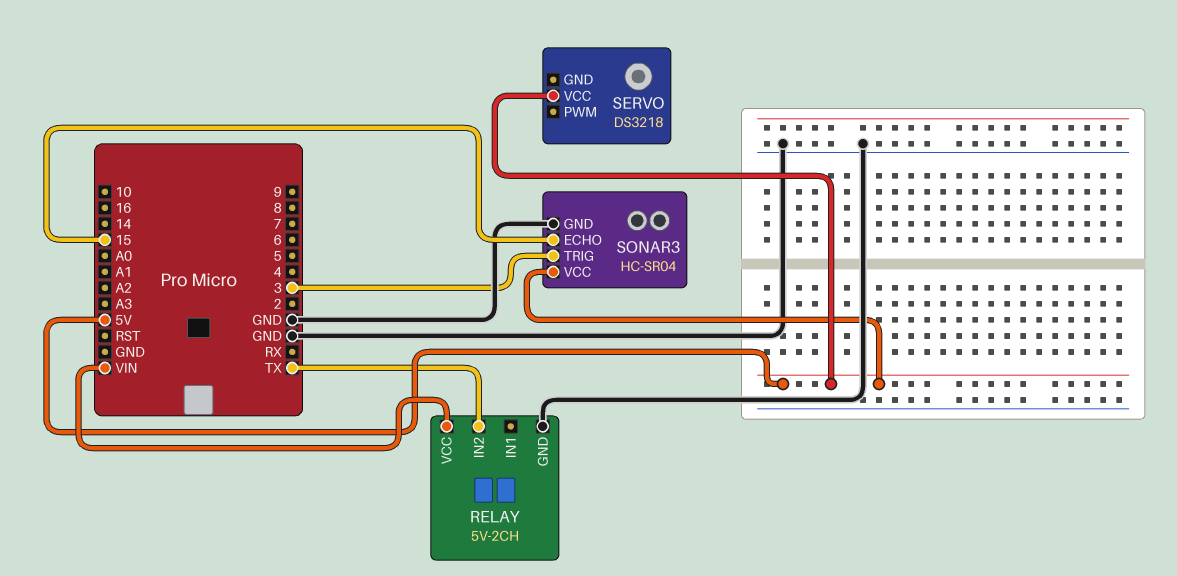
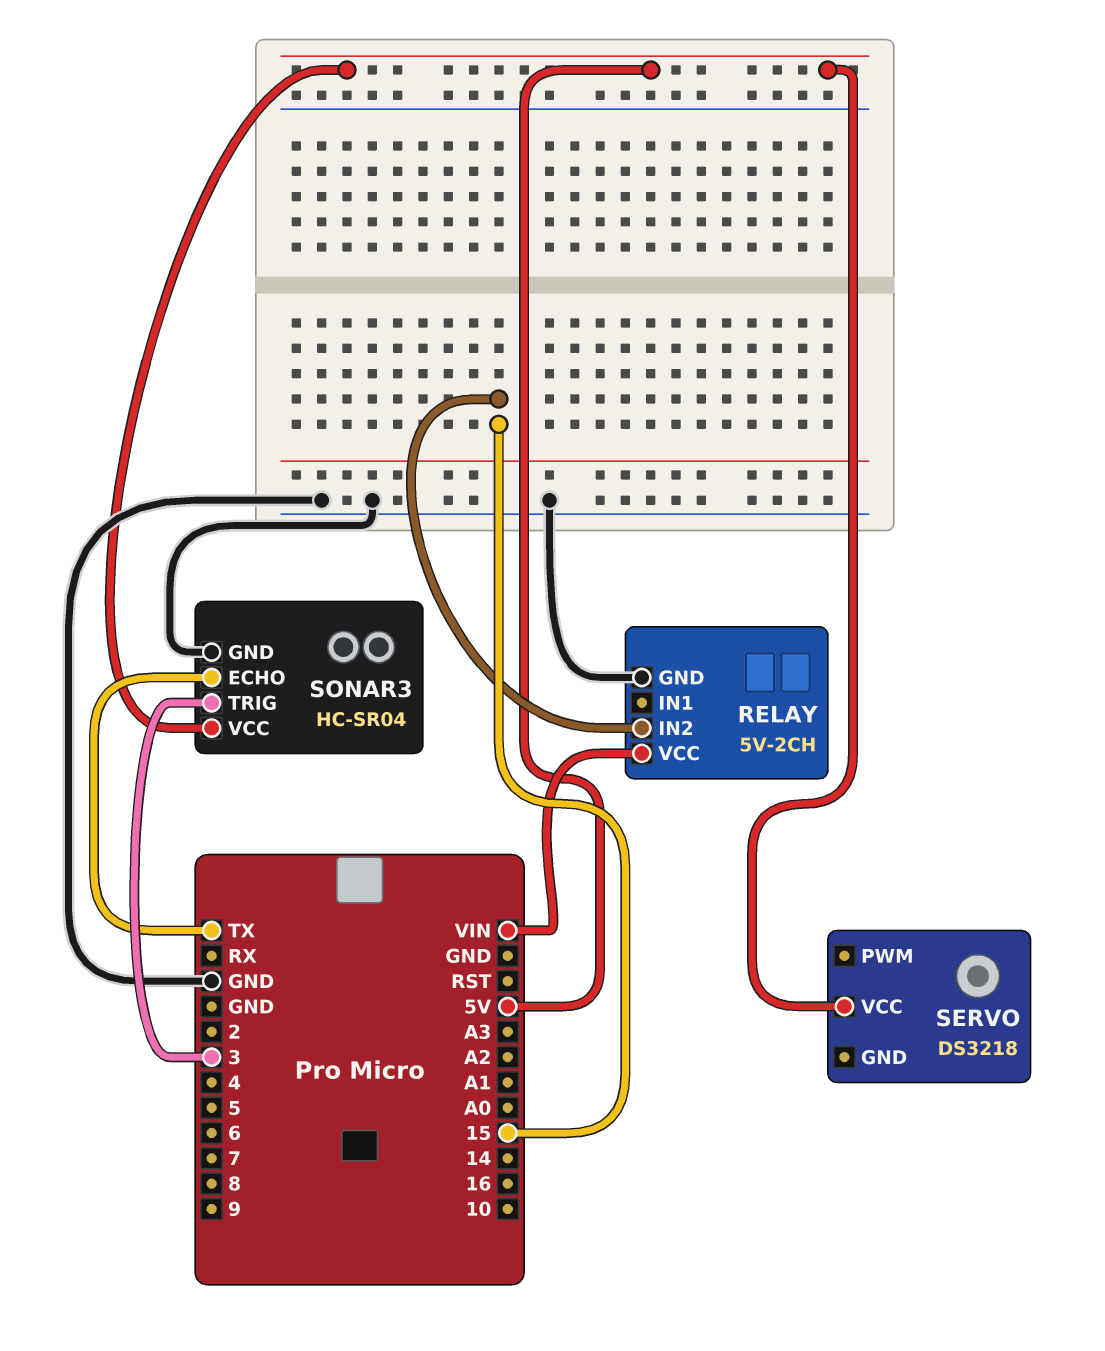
RELAY pin IN2: TX -> 15
SONAR3 pin ECHO: 15 -> TX

